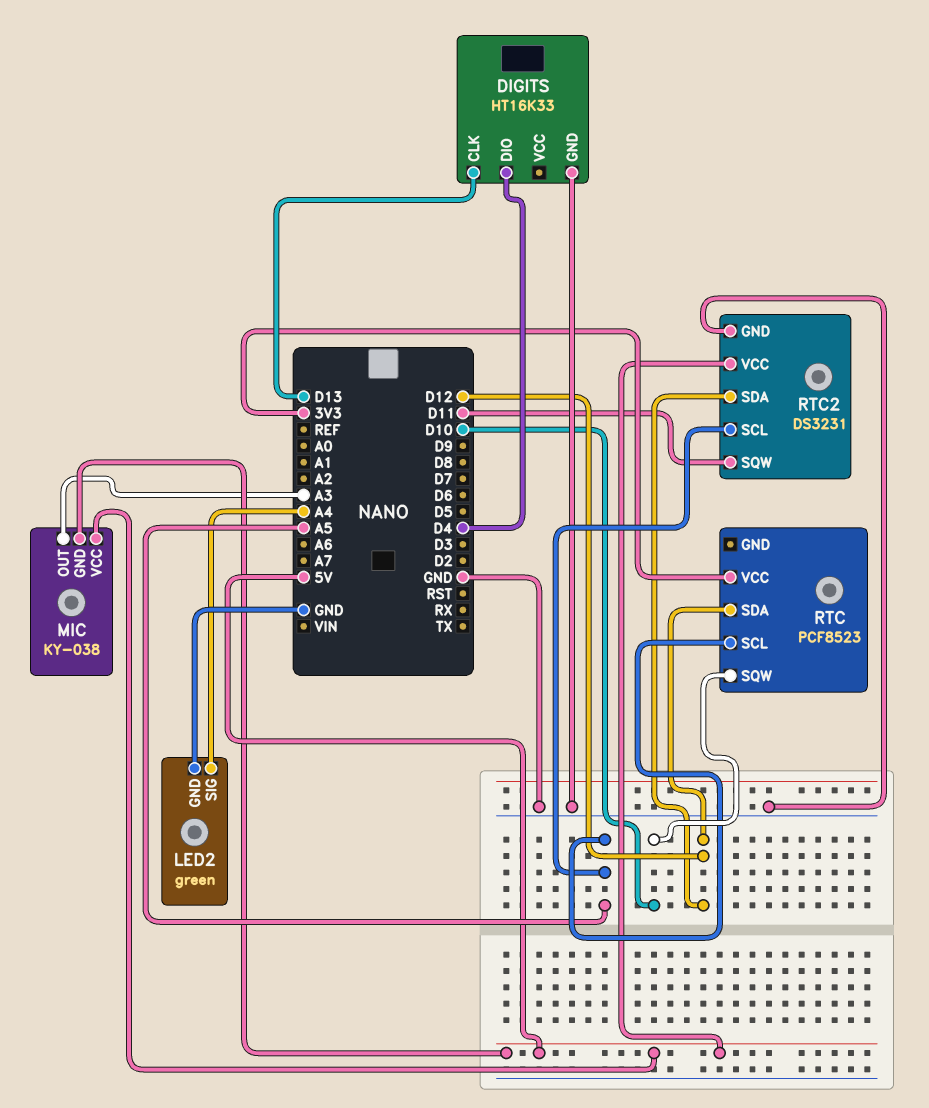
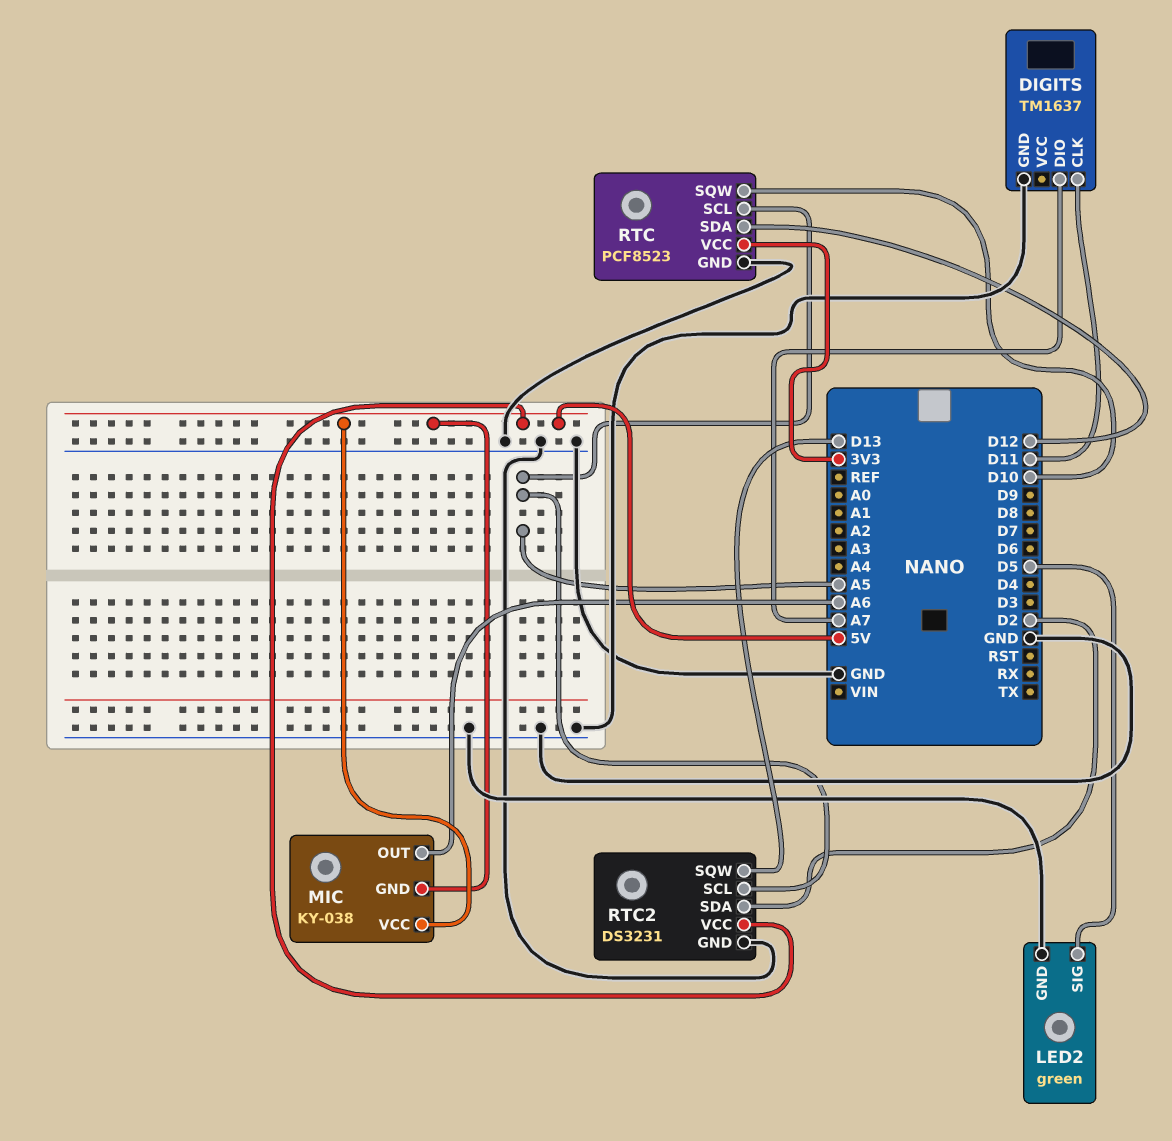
DIGITS: HT16K33 -> TM1637
DIGITS pin CLK: D13 -> D11
DIGITS pin DIO: D4 -> A7
LED2 pin SIG: A4 -> D5
MIC pin OUT: A3 -> A6
RTC pin GND: none -> GND
RTC2 pin SDA: D12 -> D2
RTC2 pin SQW: D11 -> D13

